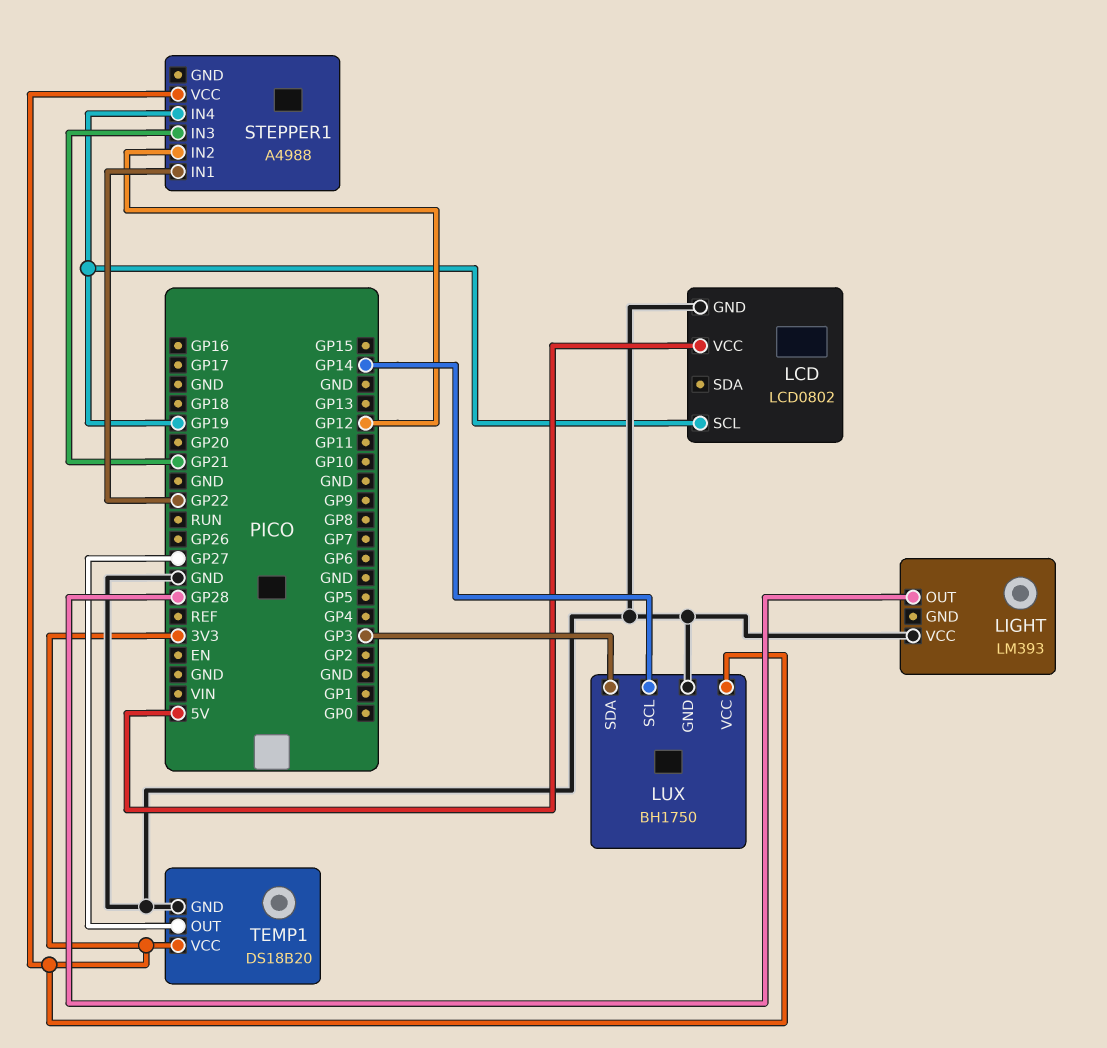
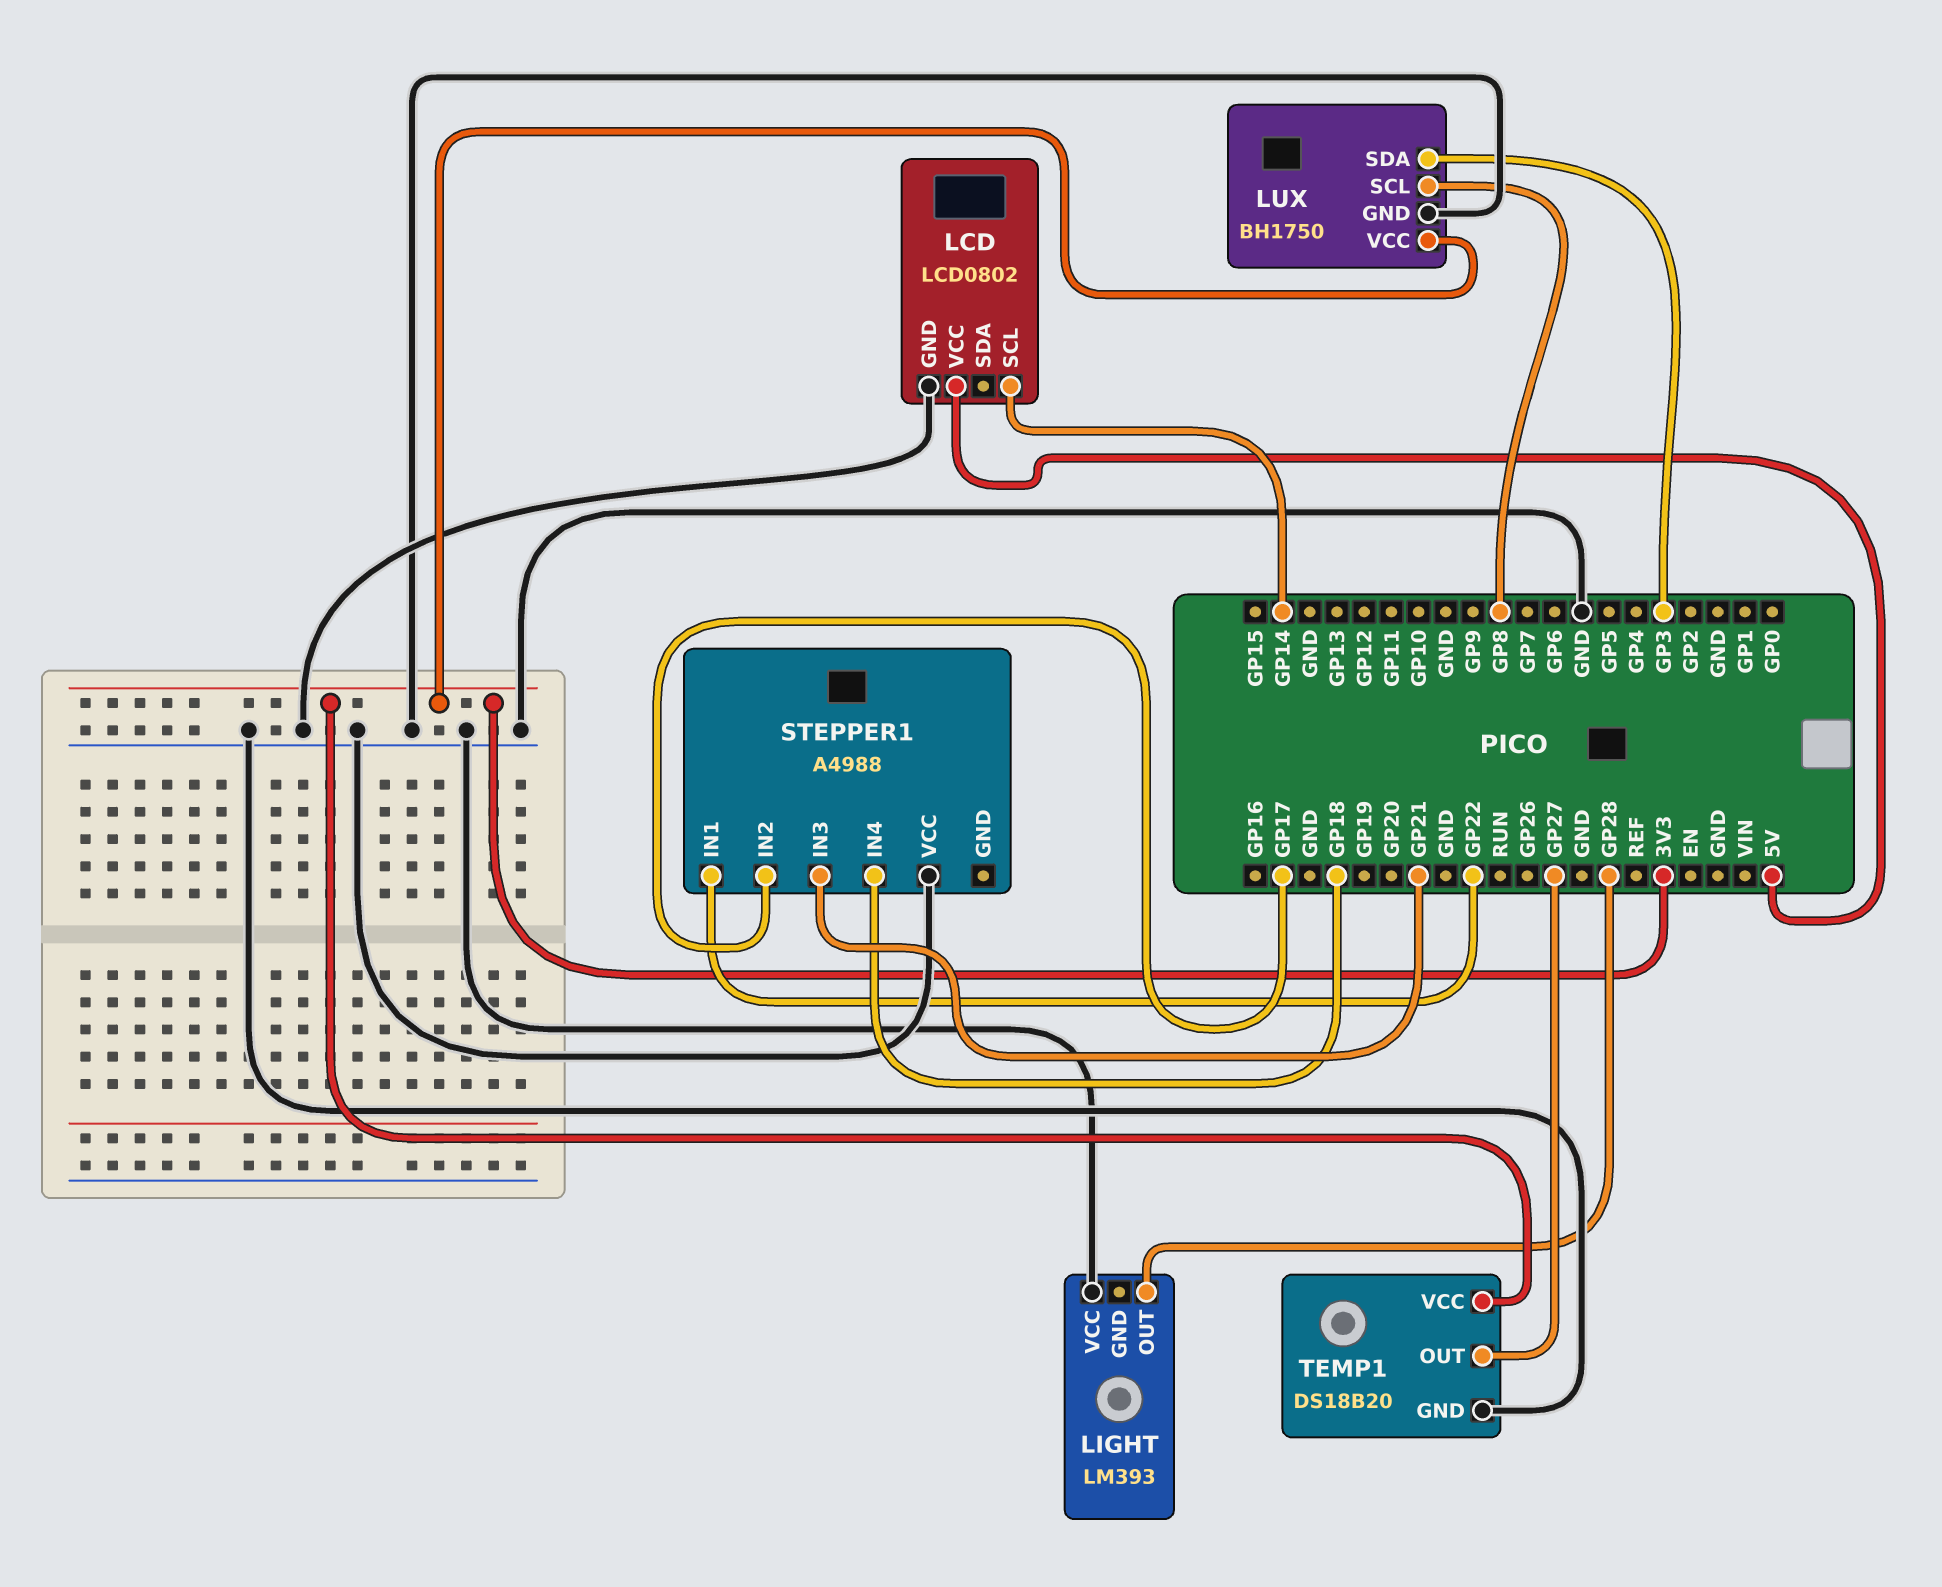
LCD pin SCL: GP19 -> GP14
LUX pin SCL: GP14 -> GP8
STEPPER1 pin IN2: GP12 -> GP17
STEPPER1 pin IN4: GP19 -> GP18
STEPPER1 pin VCC: 3V3 -> GND

